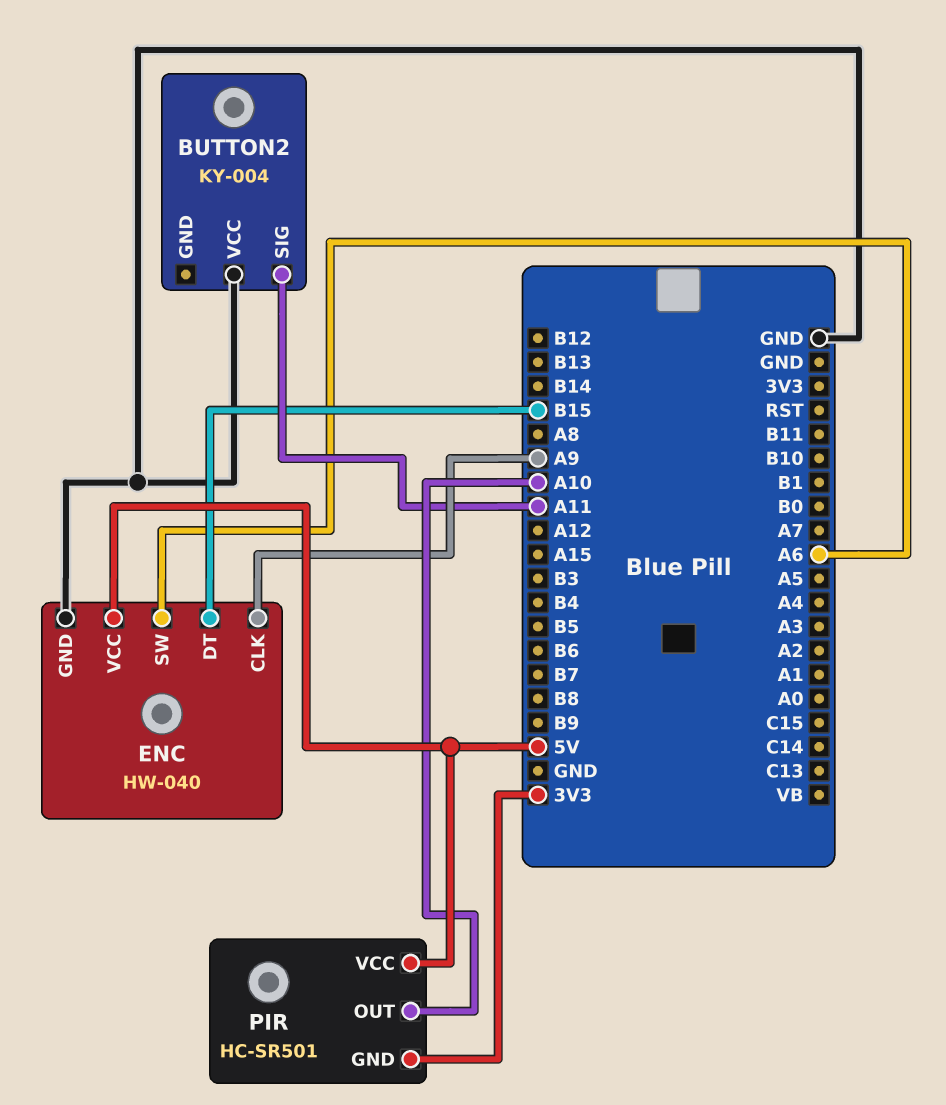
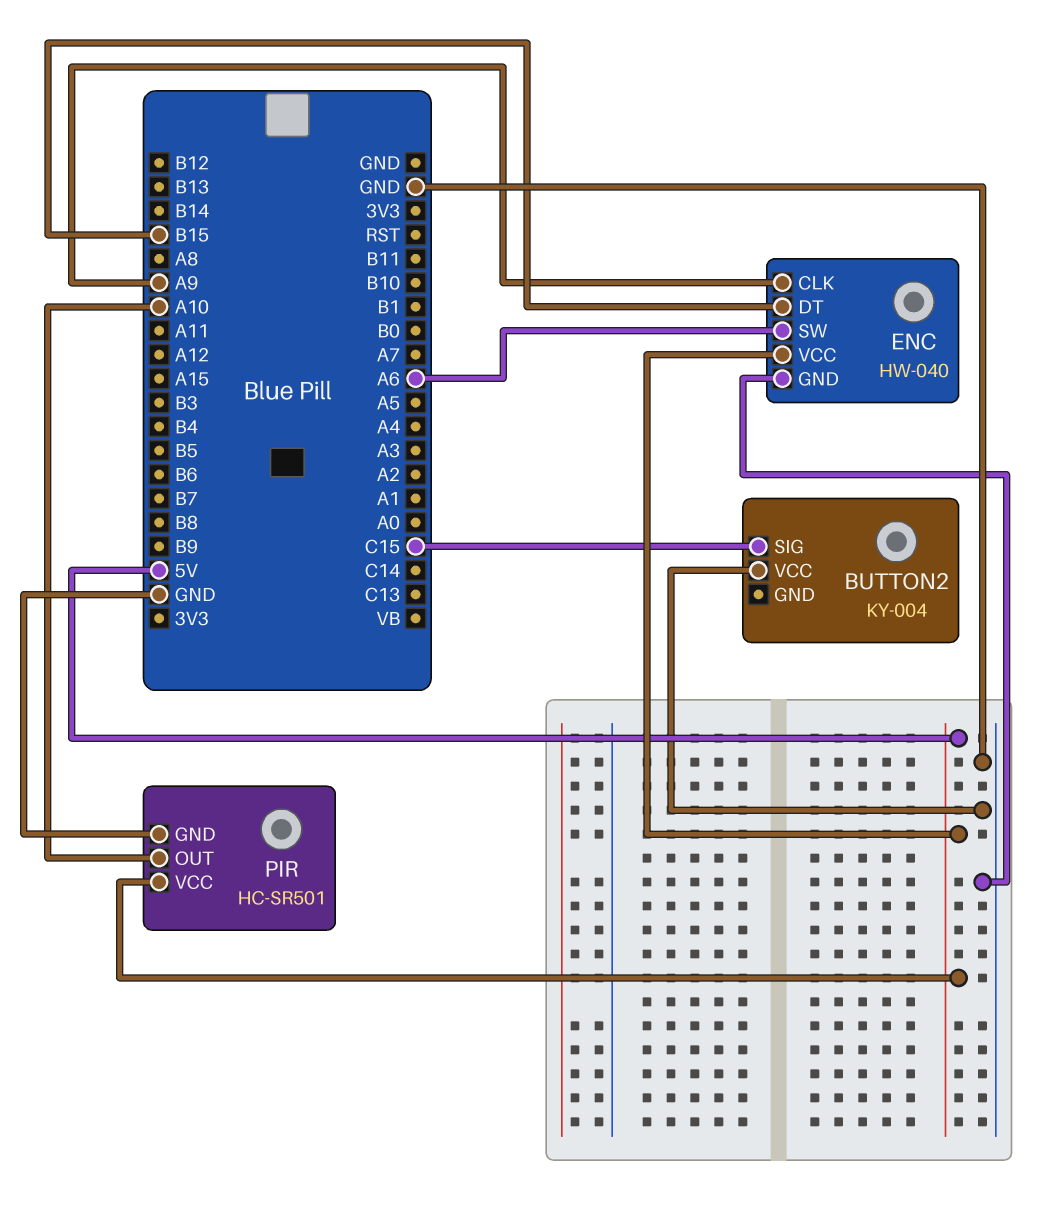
BUTTON2 pin SIG: A11 -> C15
PIR pin GND: 3V3 -> GND

